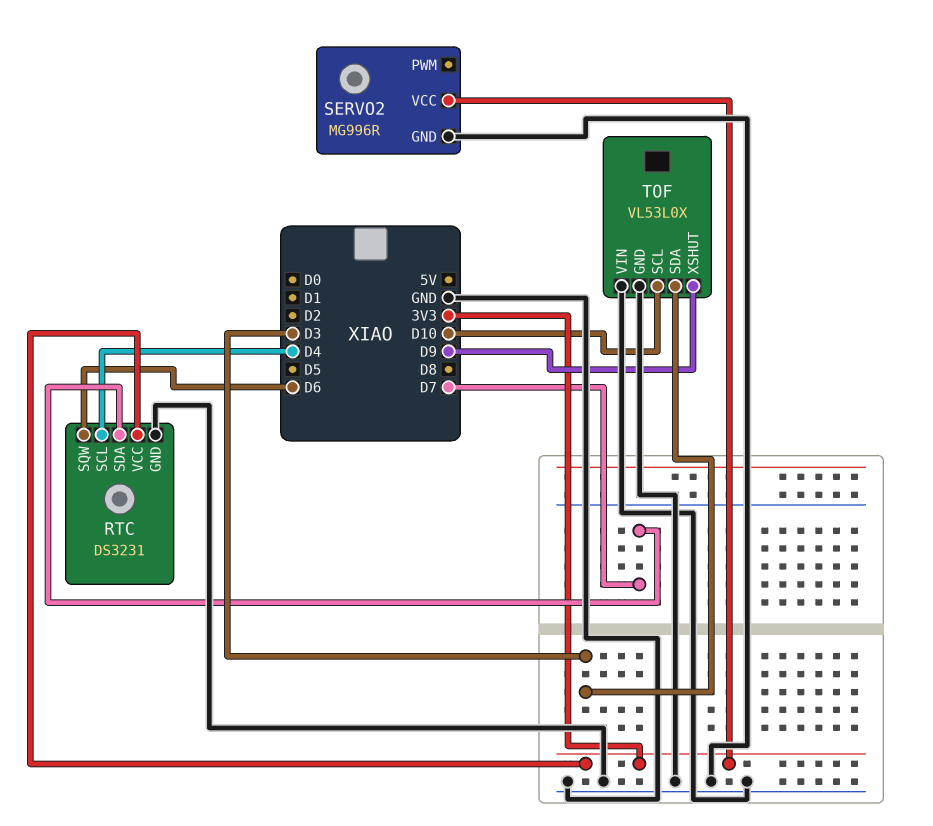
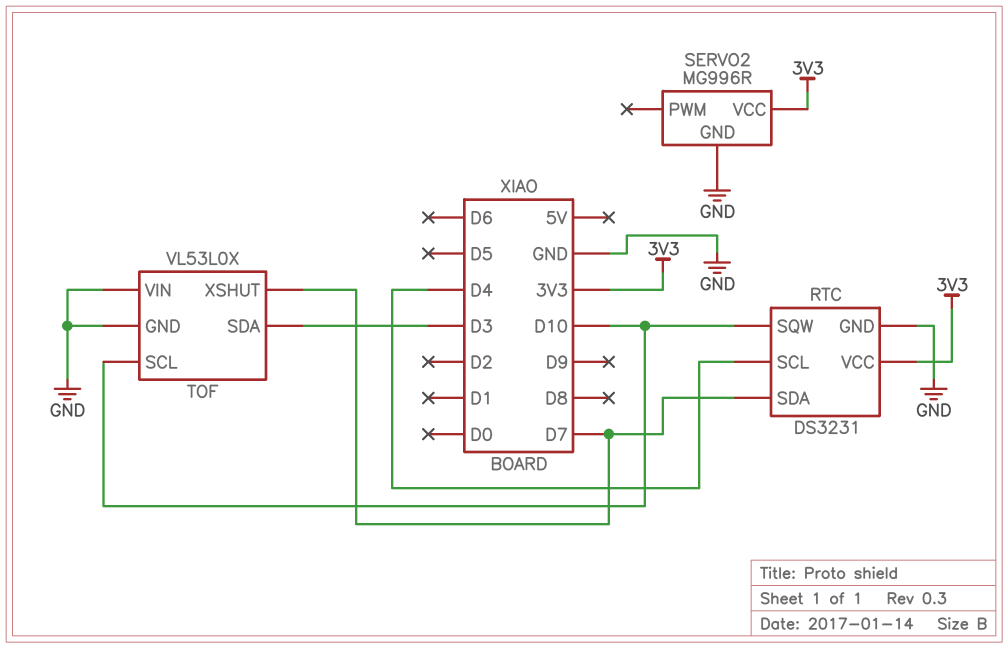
RTC pin SQW: D6 -> D10
TOF pin XSHUT: D9 -> D7

